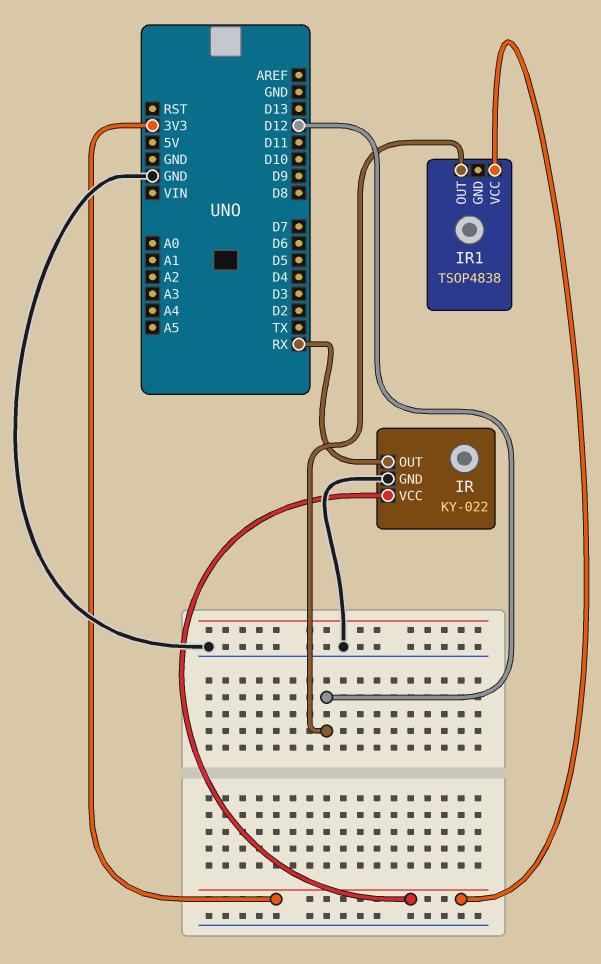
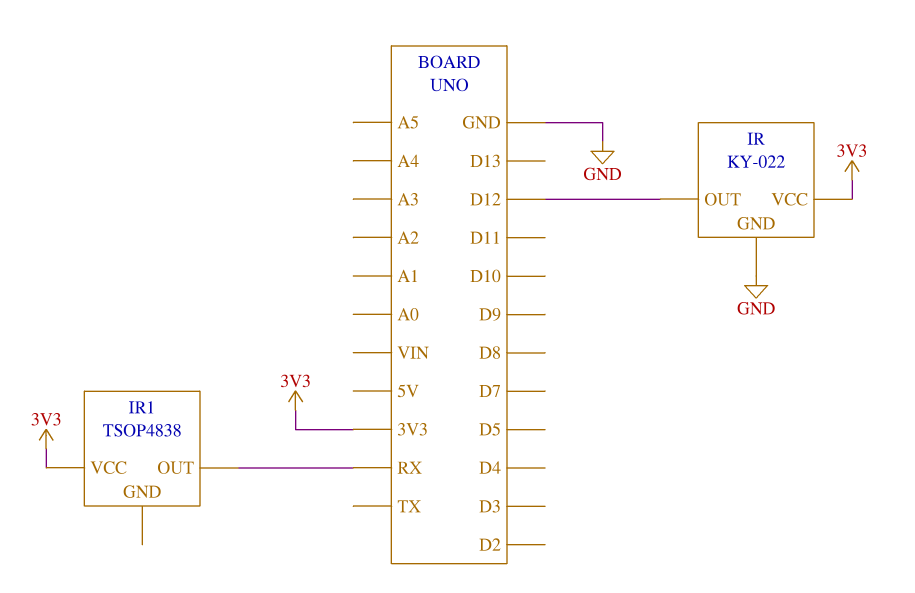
IR pin OUT: RX -> D12
IR1 pin OUT: D12 -> RX

